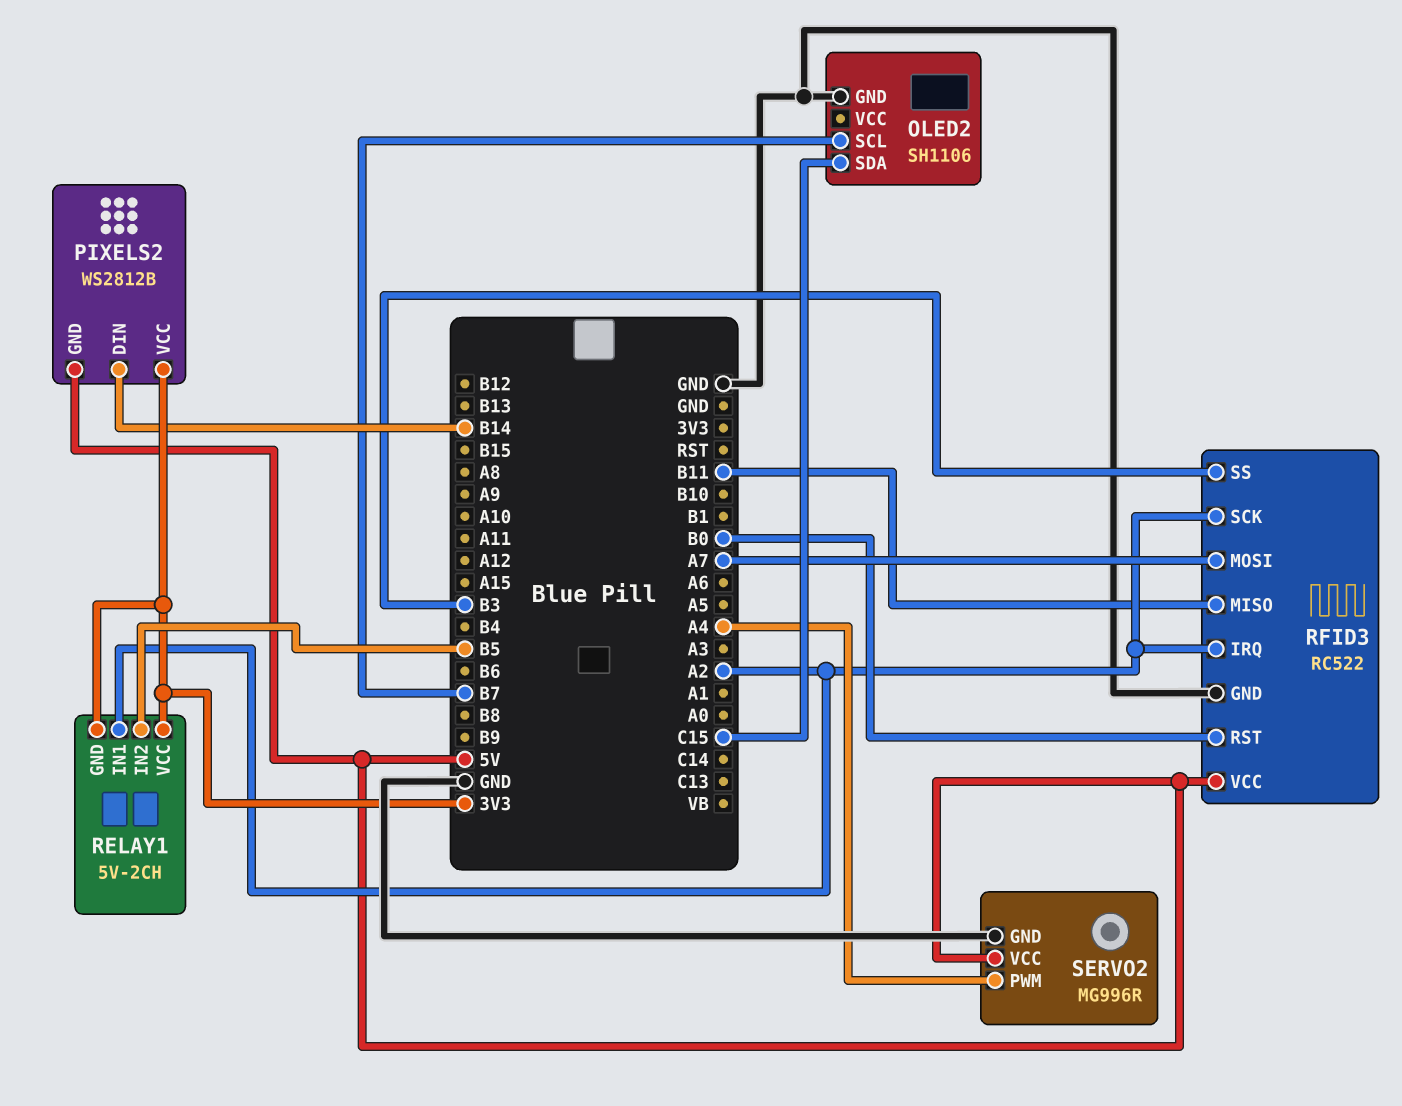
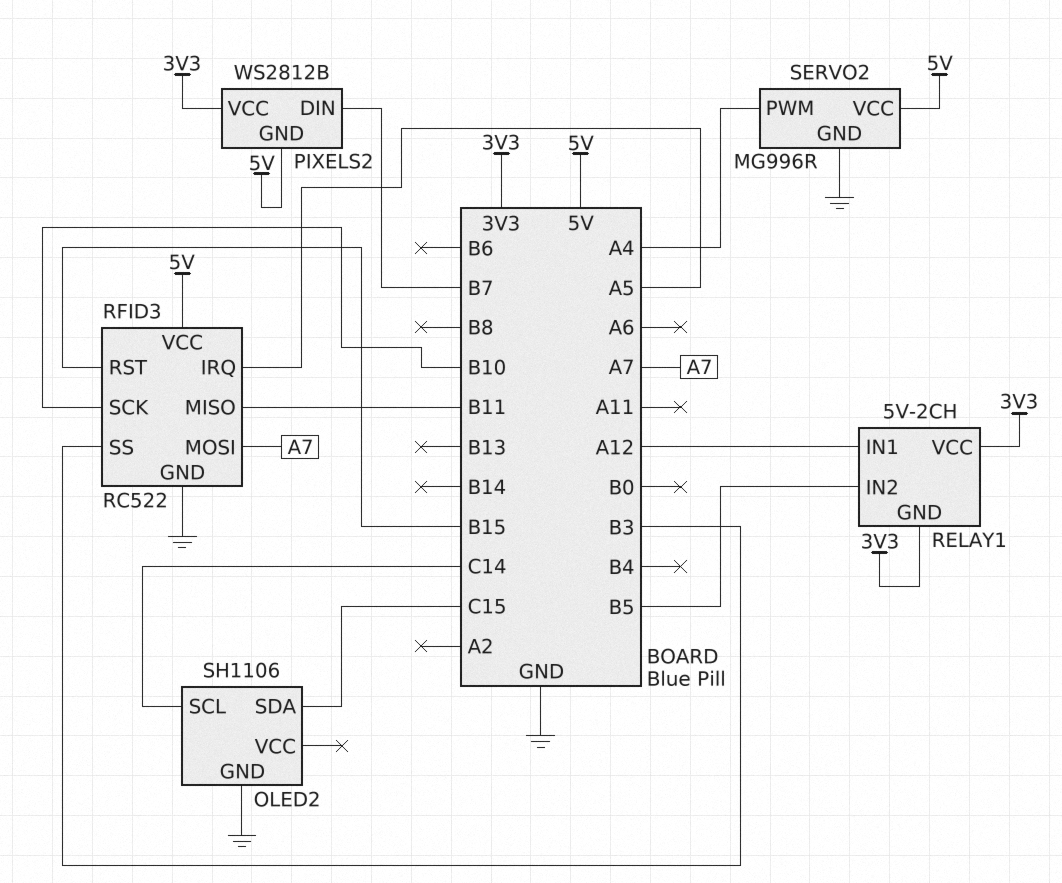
OLED2 pin SCL: B7 -> C14
PIXELS2 pin DIN: B14 -> B7
RELAY1 pin IN1: A2 -> A12
RFID3 pin IRQ: A2 -> A5
RFID3 pin RST: B0 -> B15
RFID3 pin SCK: A2 -> B10

